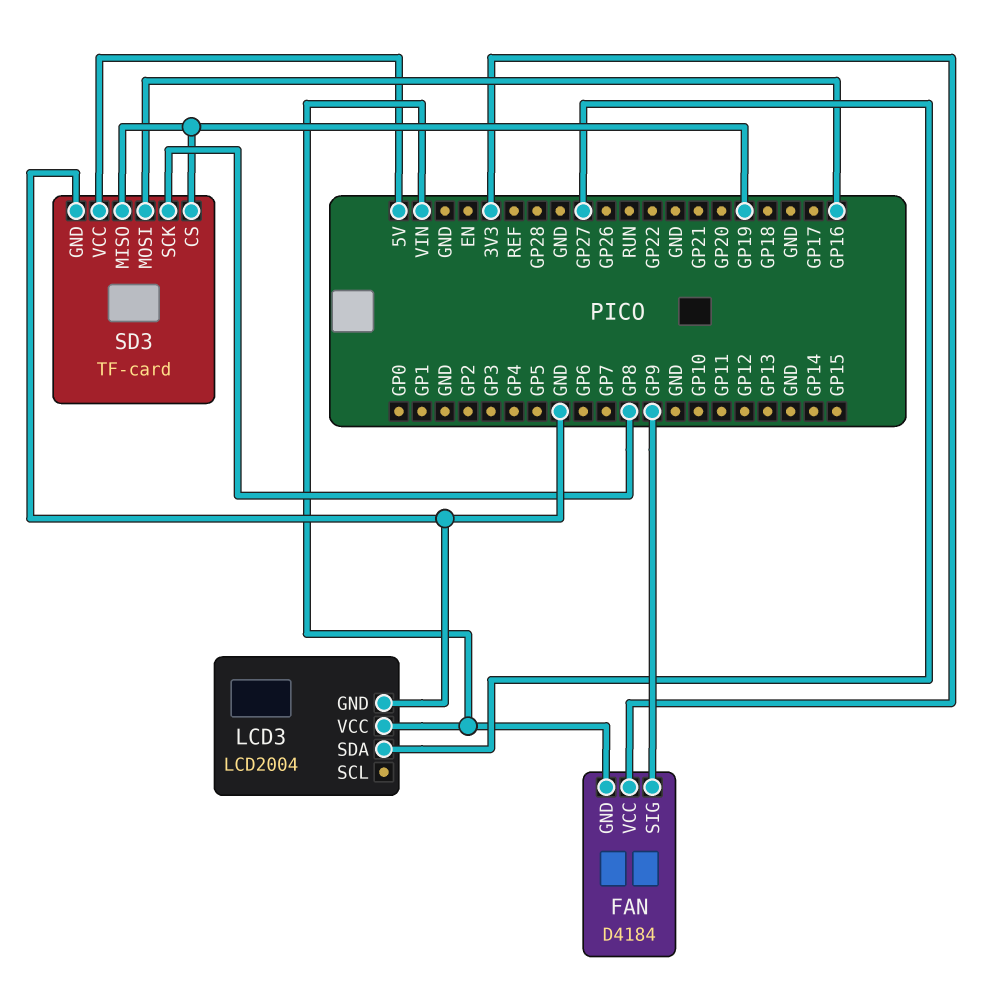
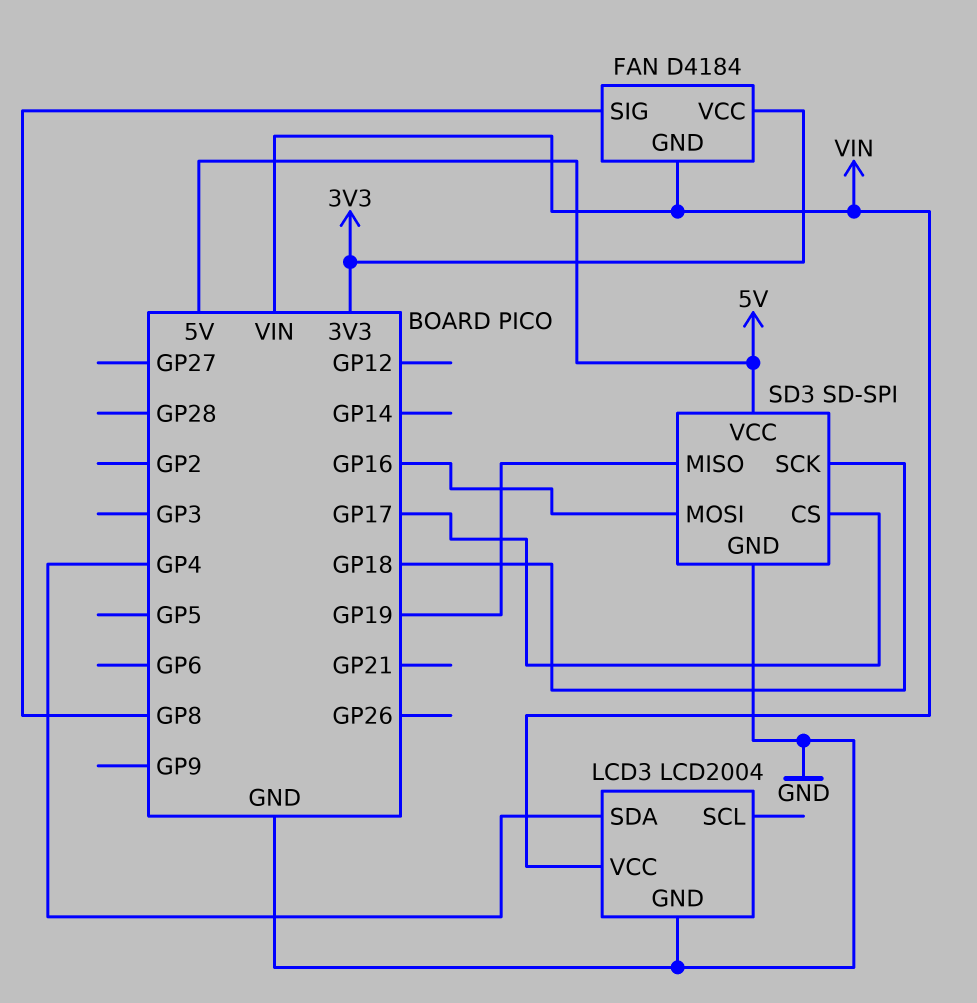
FAN pin SIG: GP9 -> GP8
LCD3 pin SDA: GP27 -> GP4
SD3: TF-card -> SD-SPI
SD3 pin CS: GP19 -> GP17
SD3 pin SCK: GP8 -> GP18

